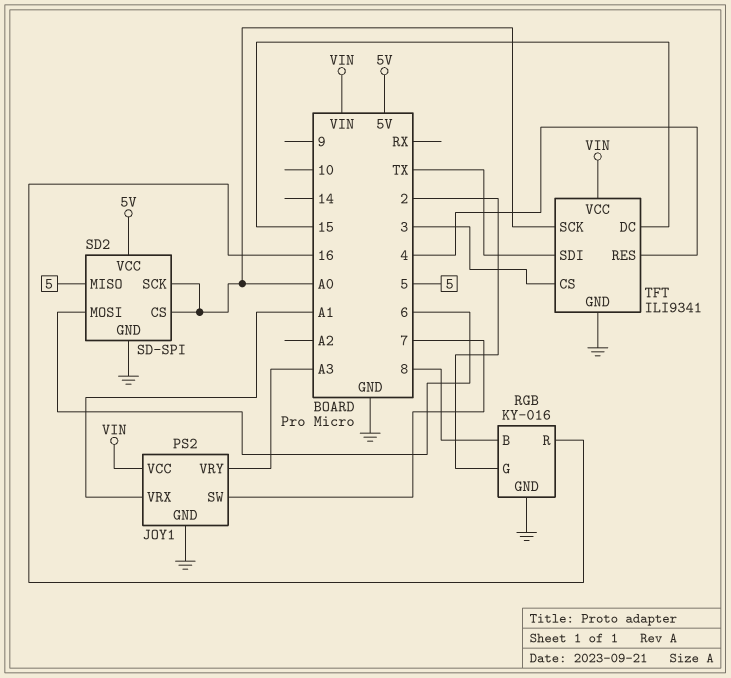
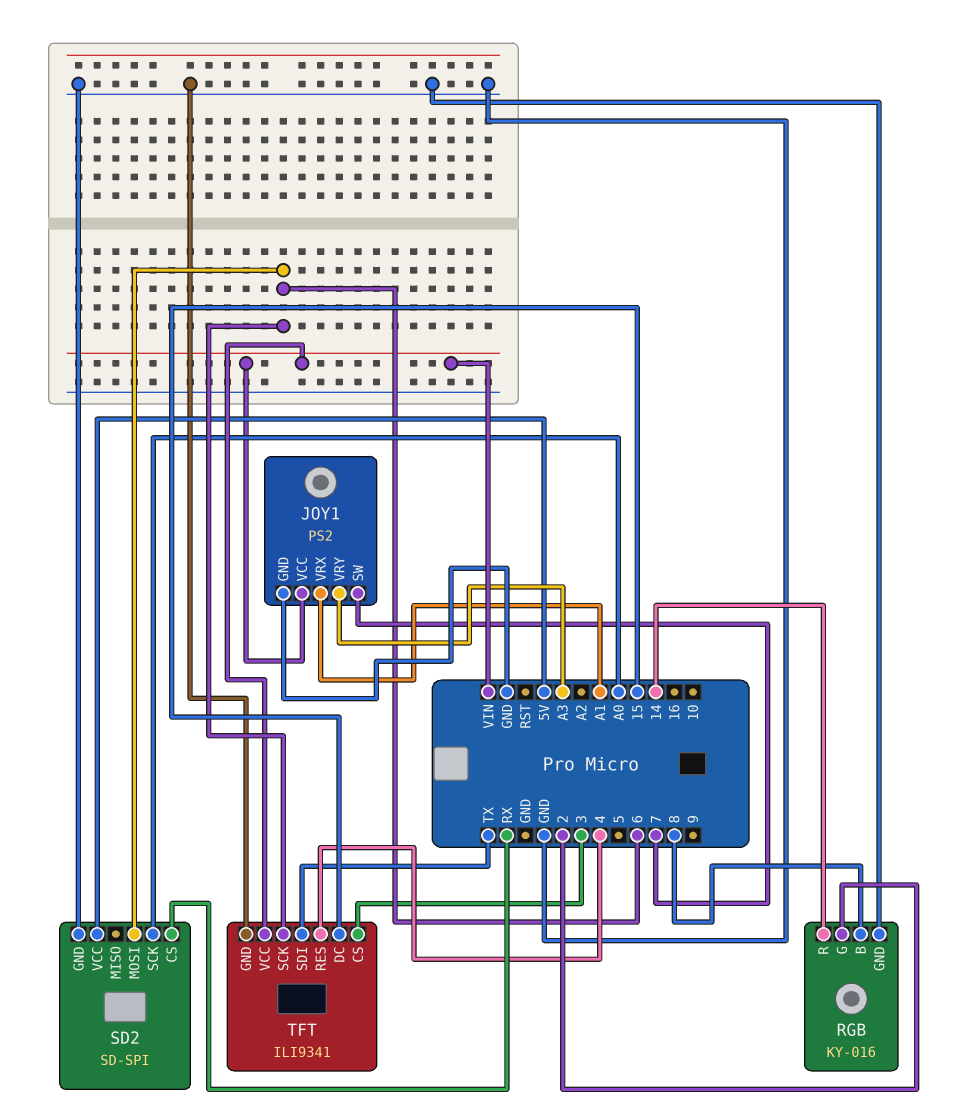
RGB pin R: 16 -> 14
SD2 pin CS: A0 -> RX
SD2 pin MISO: 5 -> none
TFT pin SCK: A0 -> 6

